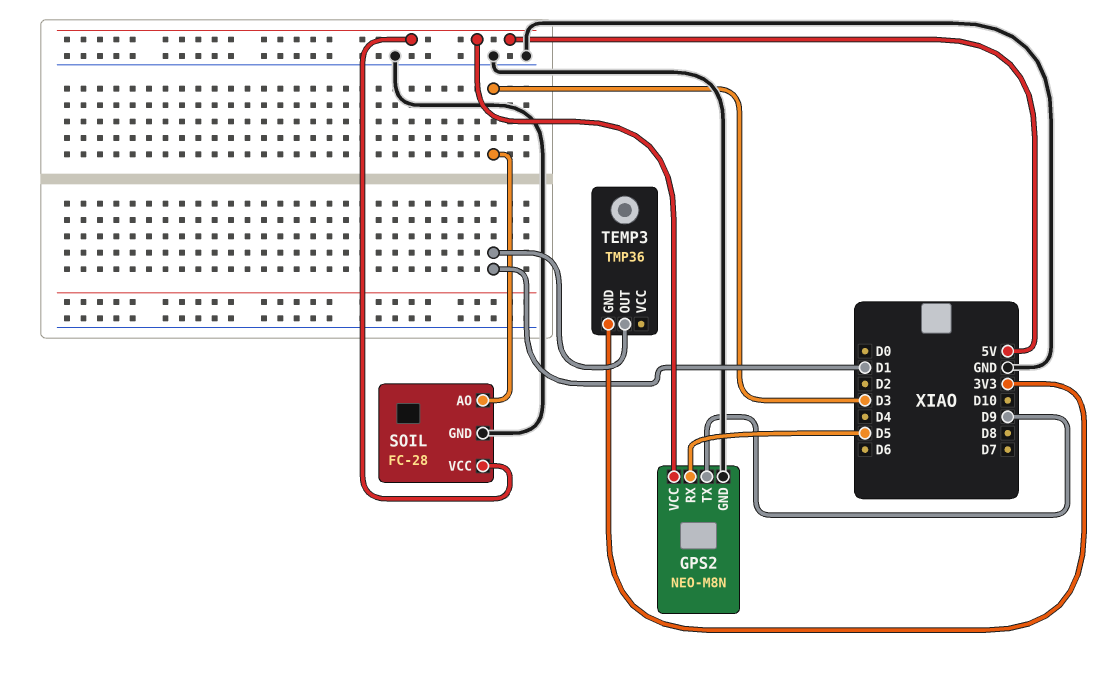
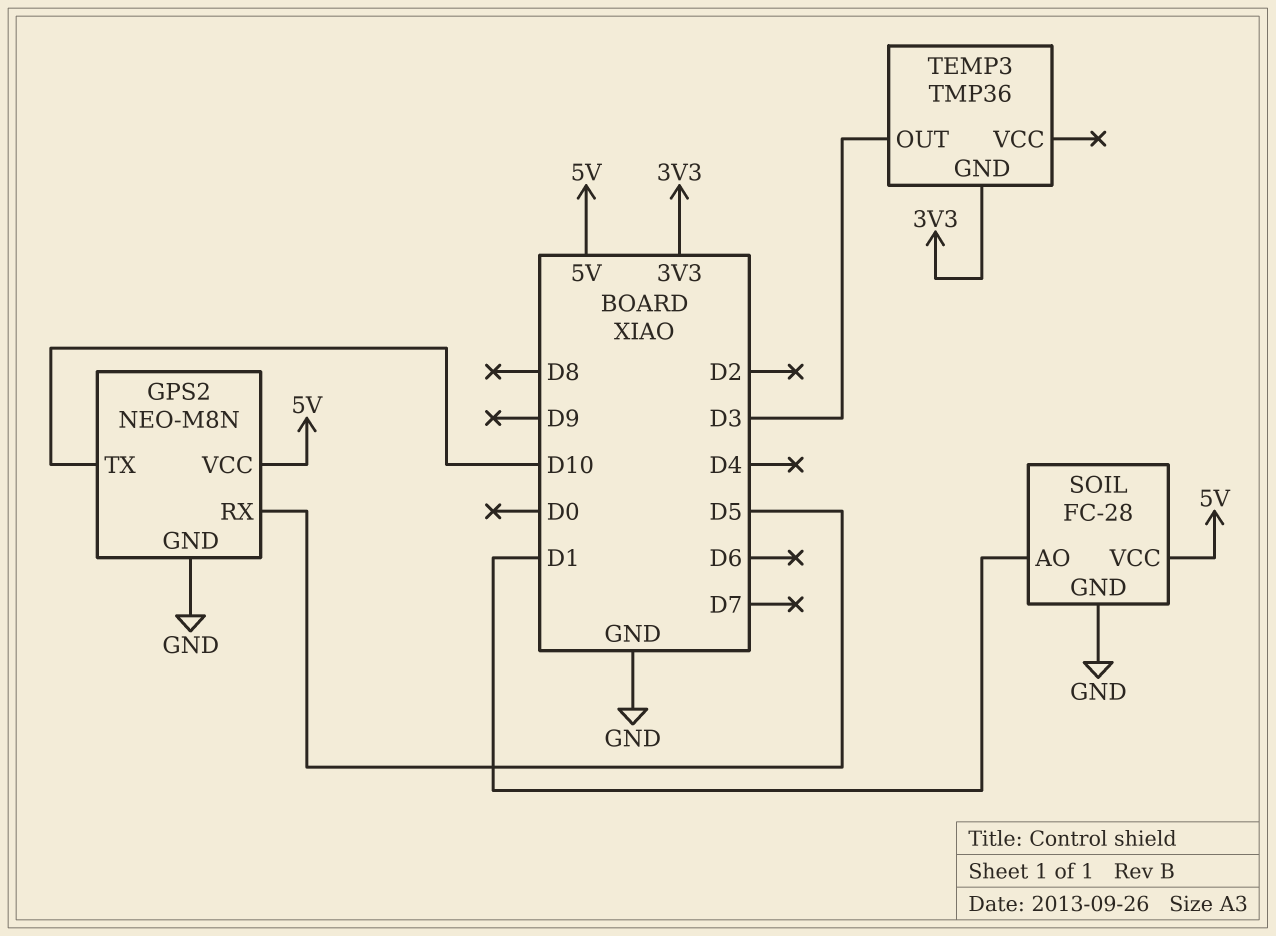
GPS2 pin TX: D9 -> D10
SOIL pin AO: D3 -> D1
TEMP3 pin OUT: D1 -> D3

